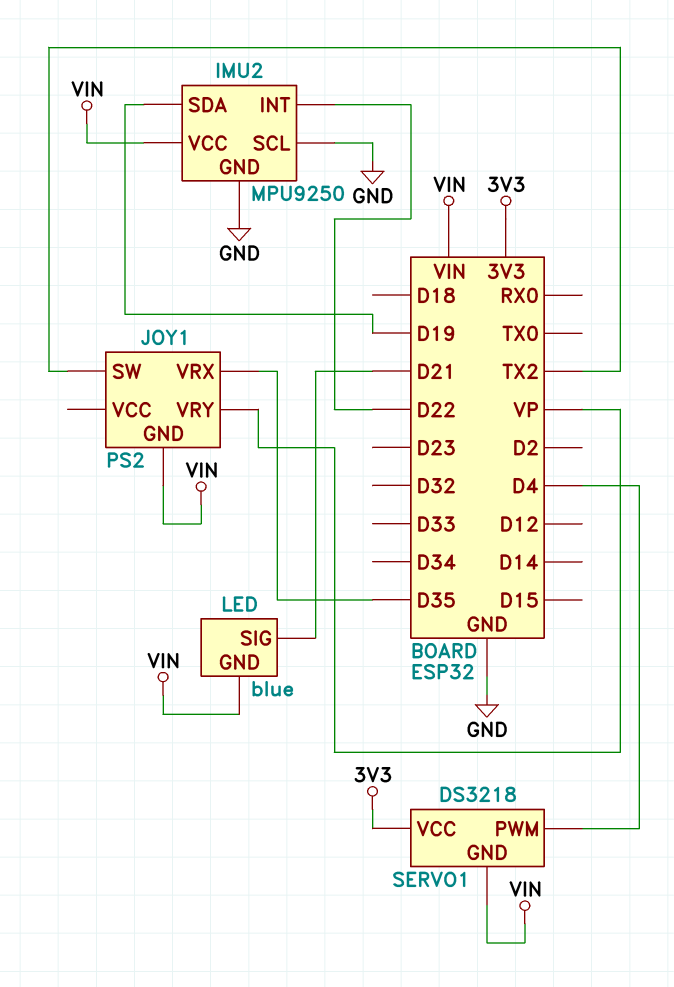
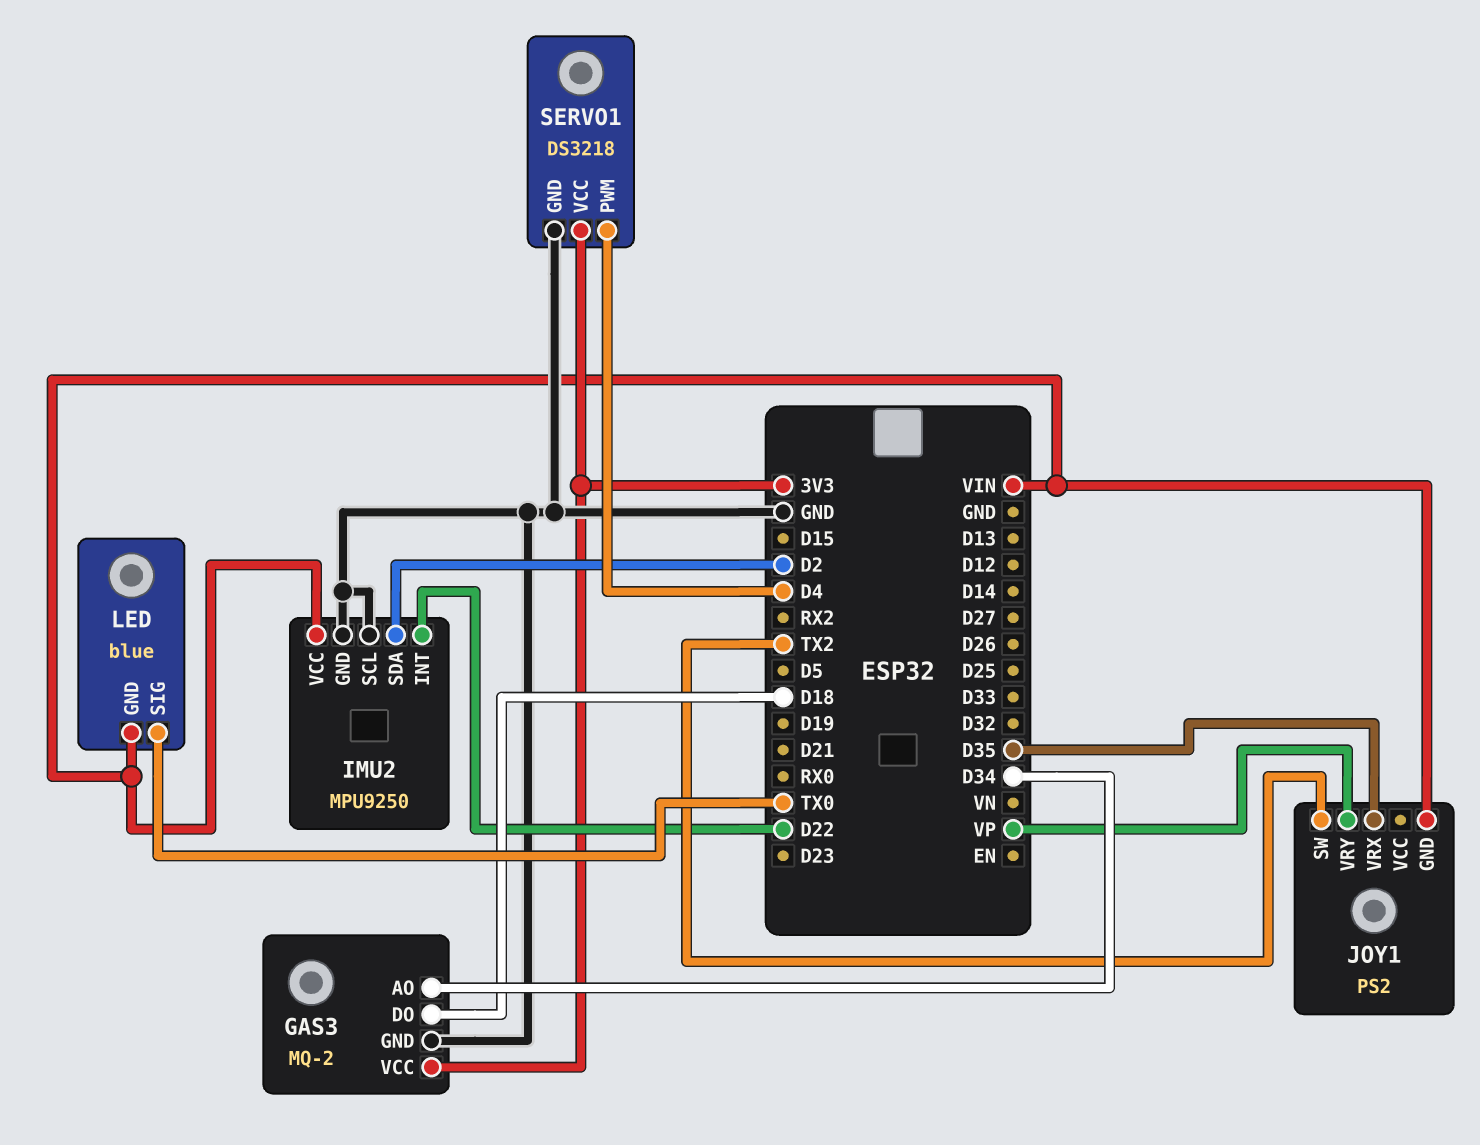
GAS3: none -> MQ-2
GAS3 pin AO: none -> D34
GAS3 pin DO: none -> D18
GAS3 pin GND: none -> GND
GAS3 pin VCC: none -> 3V3
IMU2 pin SDA: D19 -> D2
LED pin SIG: D21 -> TX0
SERVO1 pin GND: VIN -> GND

